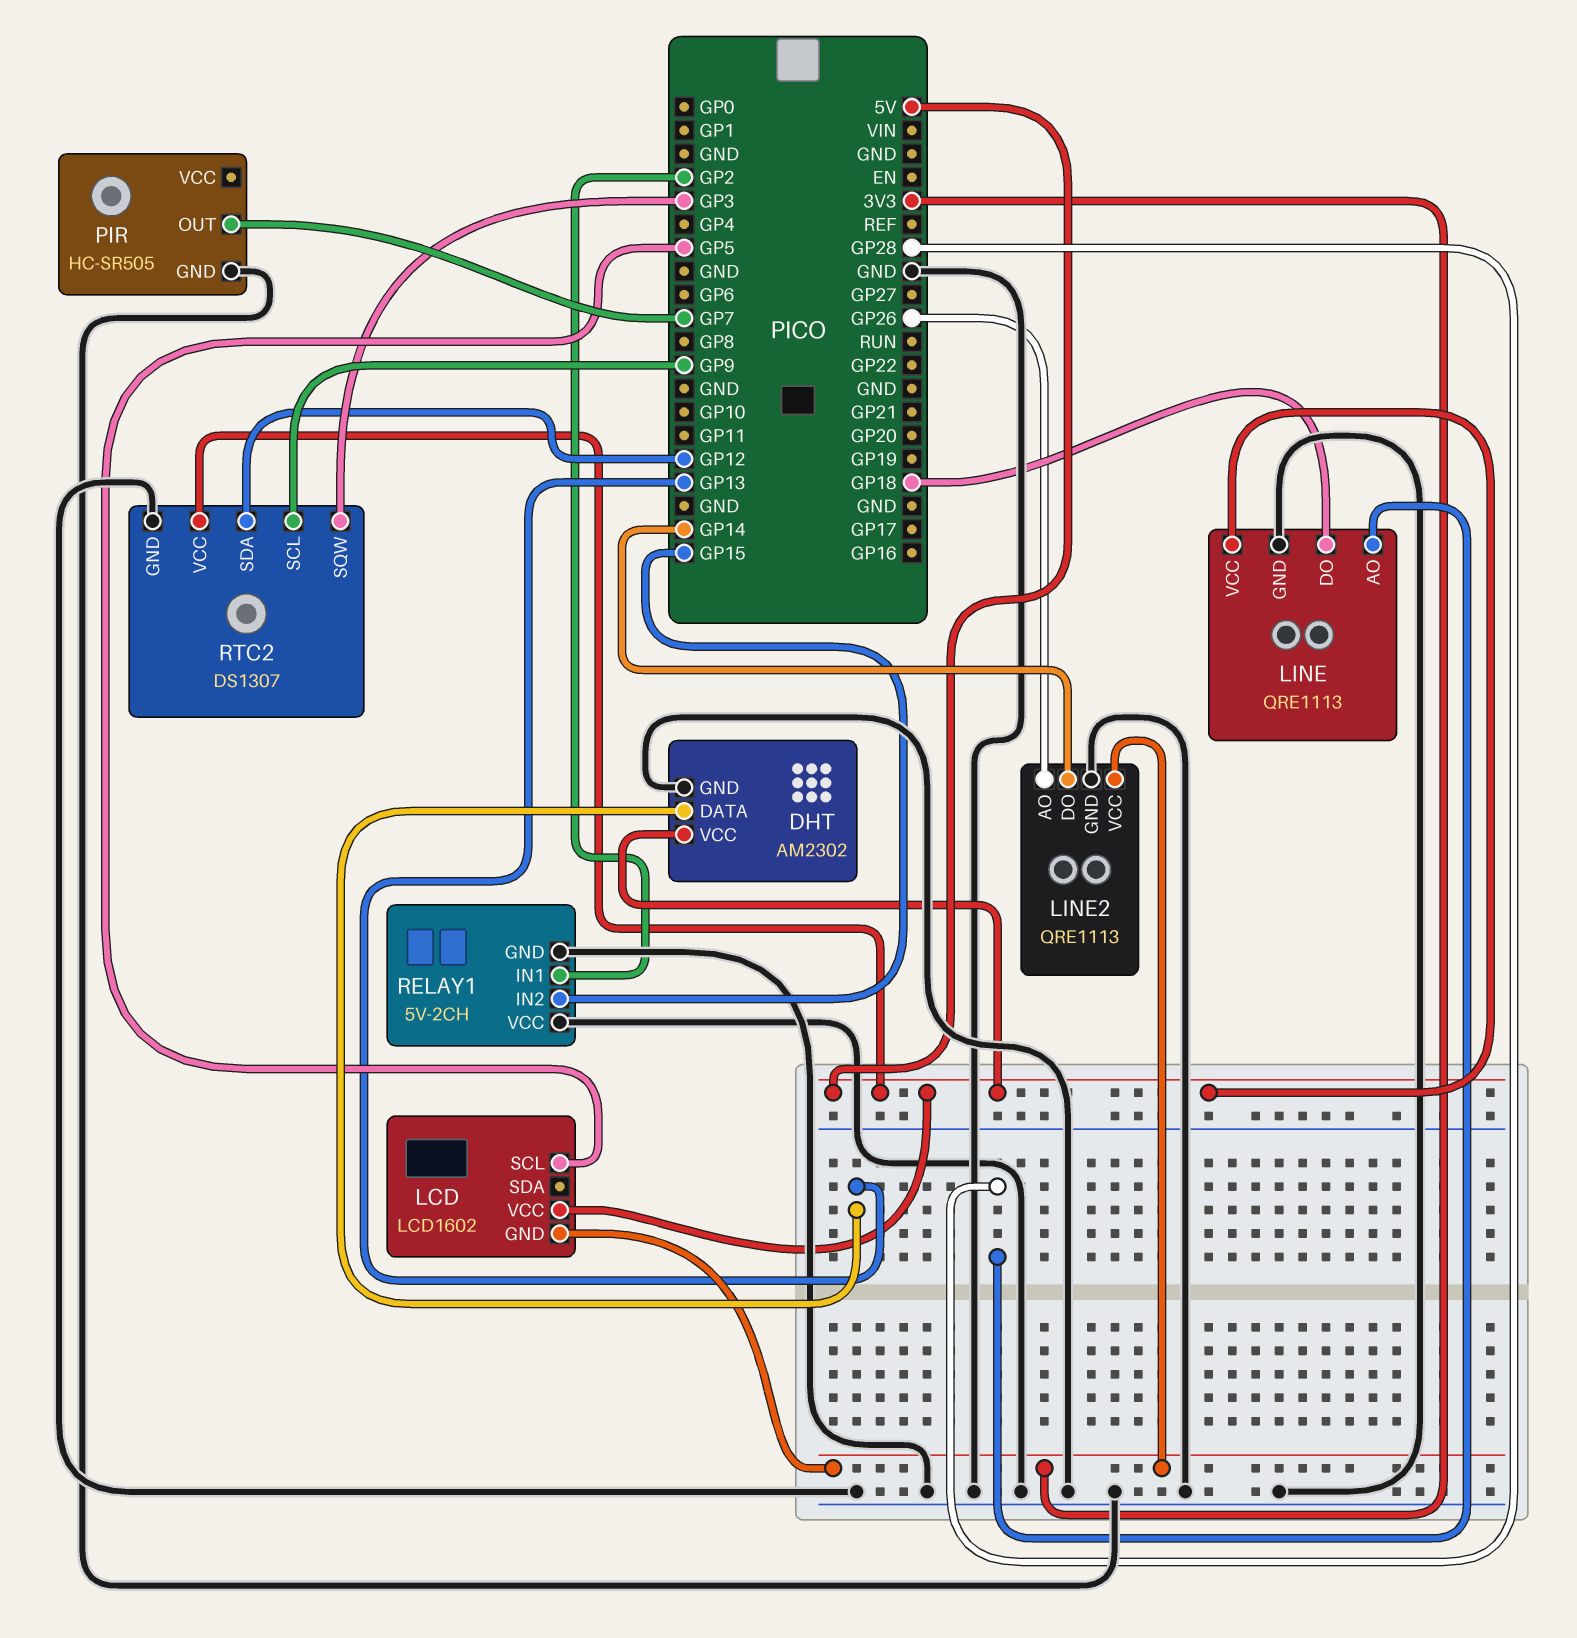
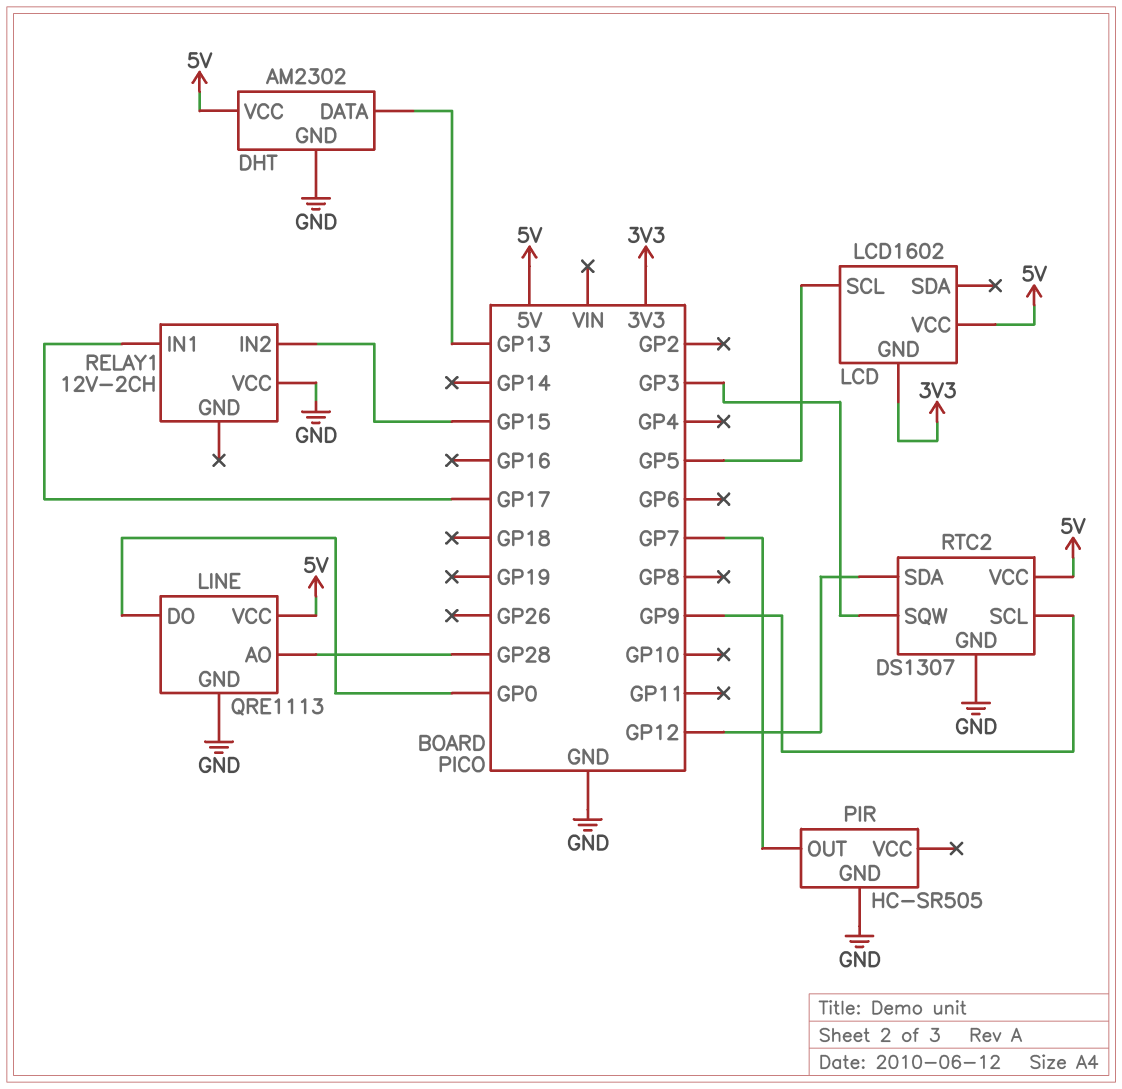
LINE pin DO: GP18 -> GP0
LINE2: QRE1113 -> none
LINE2 pin AO: GP26 -> none
LINE2 pin DO: GP14 -> none
LINE2 pin GND: GND -> none
LINE2 pin VCC: 3V3 -> none
RELAY1: 5V-2CH -> 12V-2CH
RELAY1 pin GND: GND -> none
RELAY1 pin IN1: GP2 -> GP17

